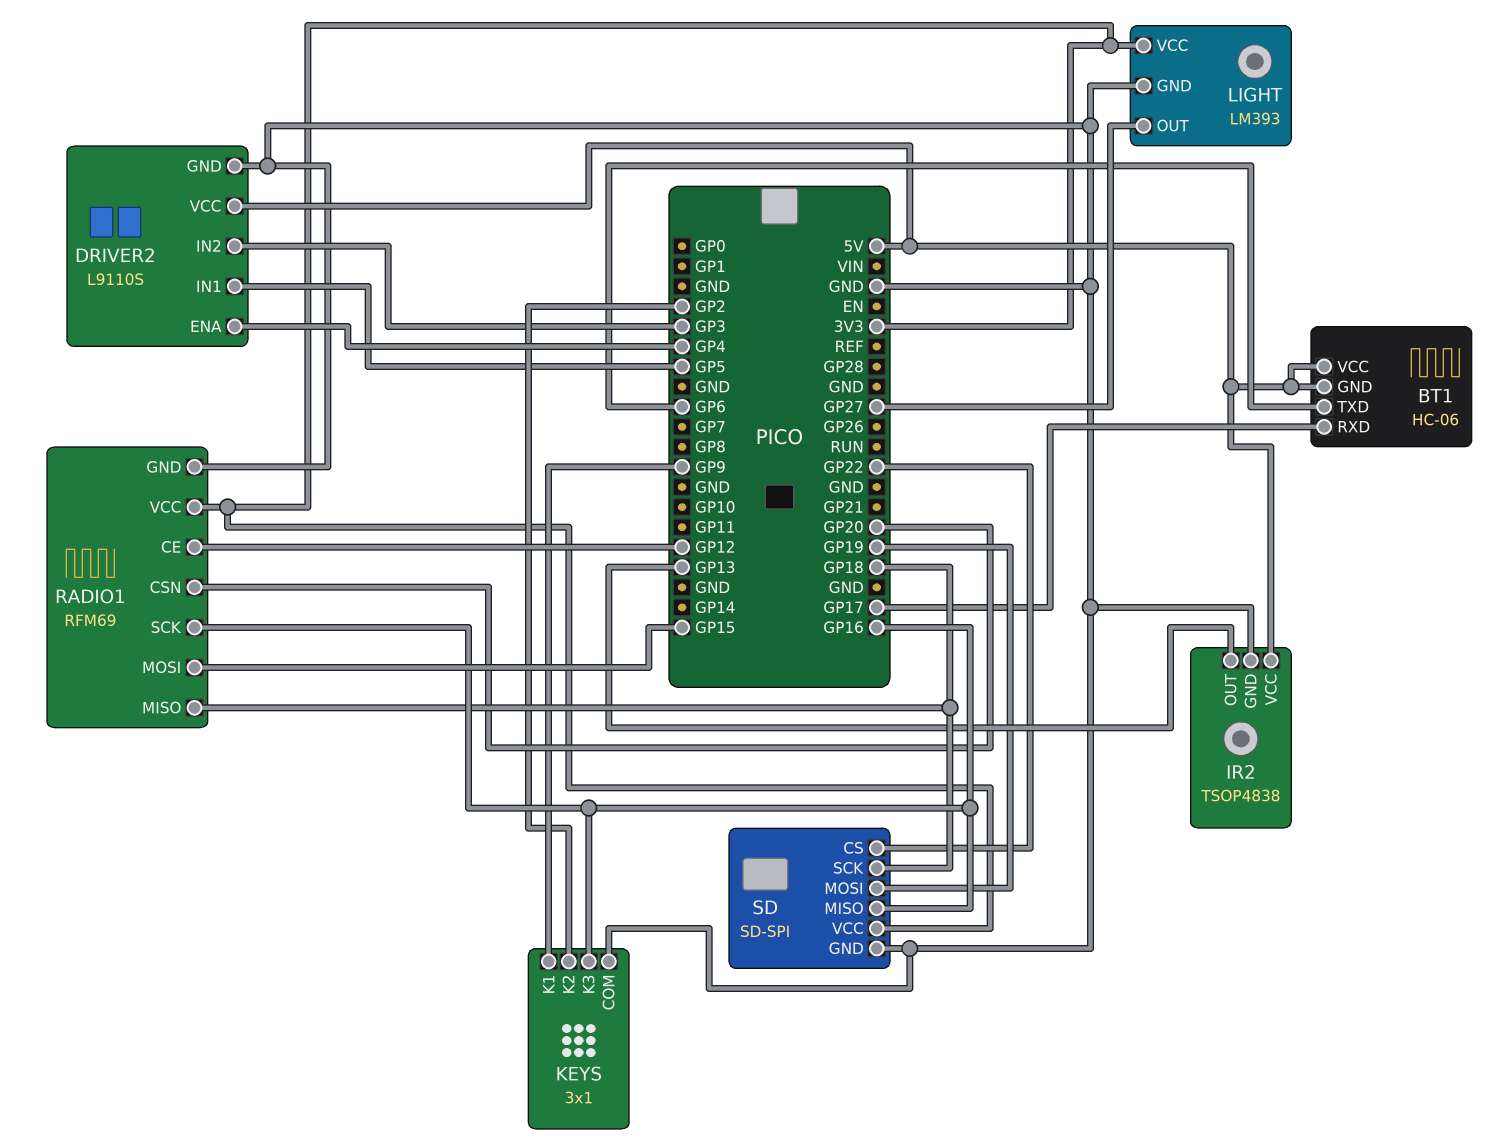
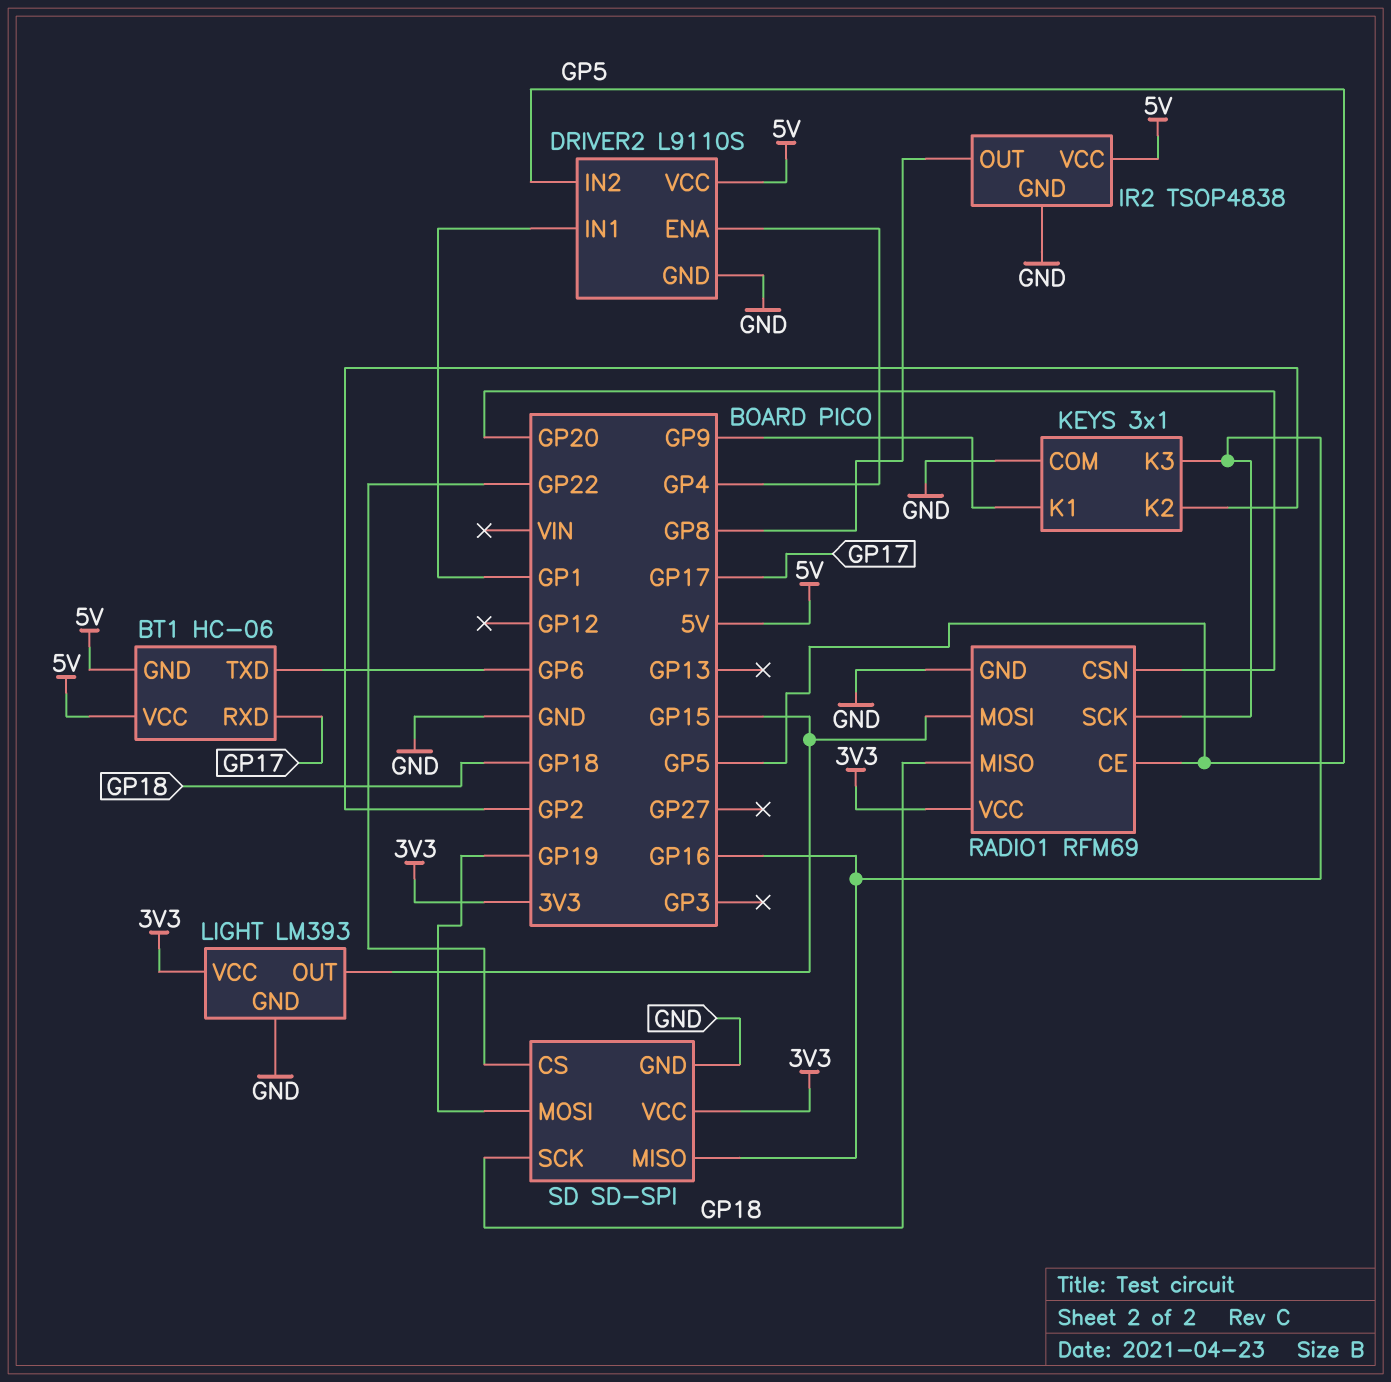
DRIVER2 pin IN1: GP5 -> GP1
DRIVER2 pin IN2: GP3 -> GP5
IR2 pin OUT: GP13 -> GP8
LIGHT pin OUT: GP27 -> GP15
RADIO1 pin CE: GP12 -> GP5

